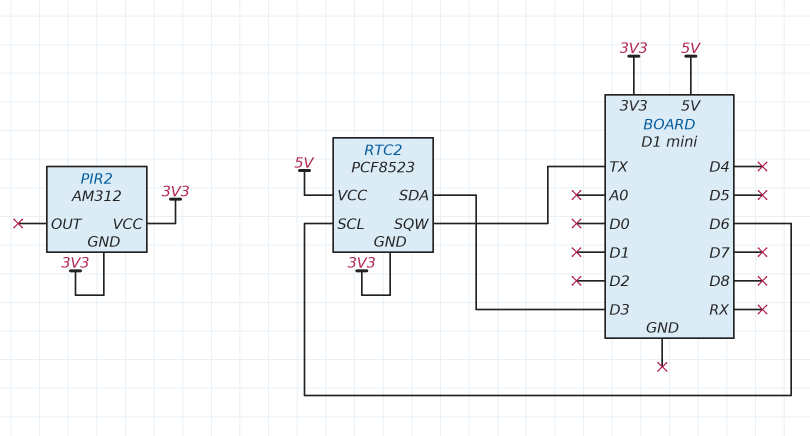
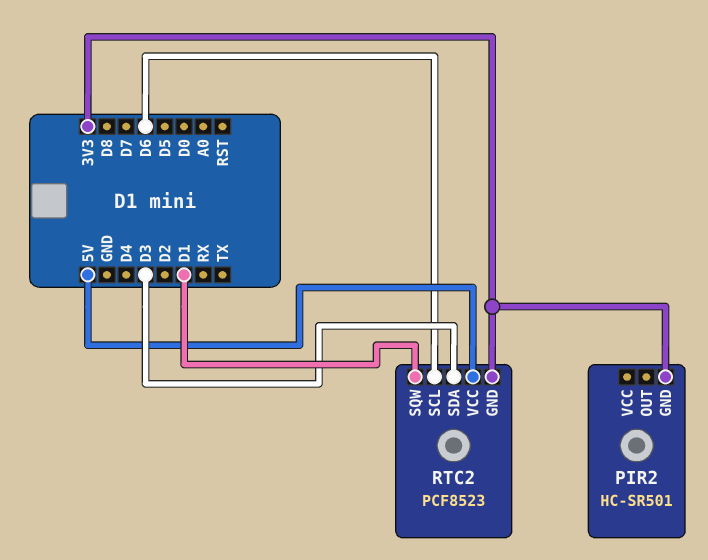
PIR2: AM312 -> HC-SR501
PIR2 pin VCC: 3V3 -> none
RTC2 pin SQW: TX -> D1

